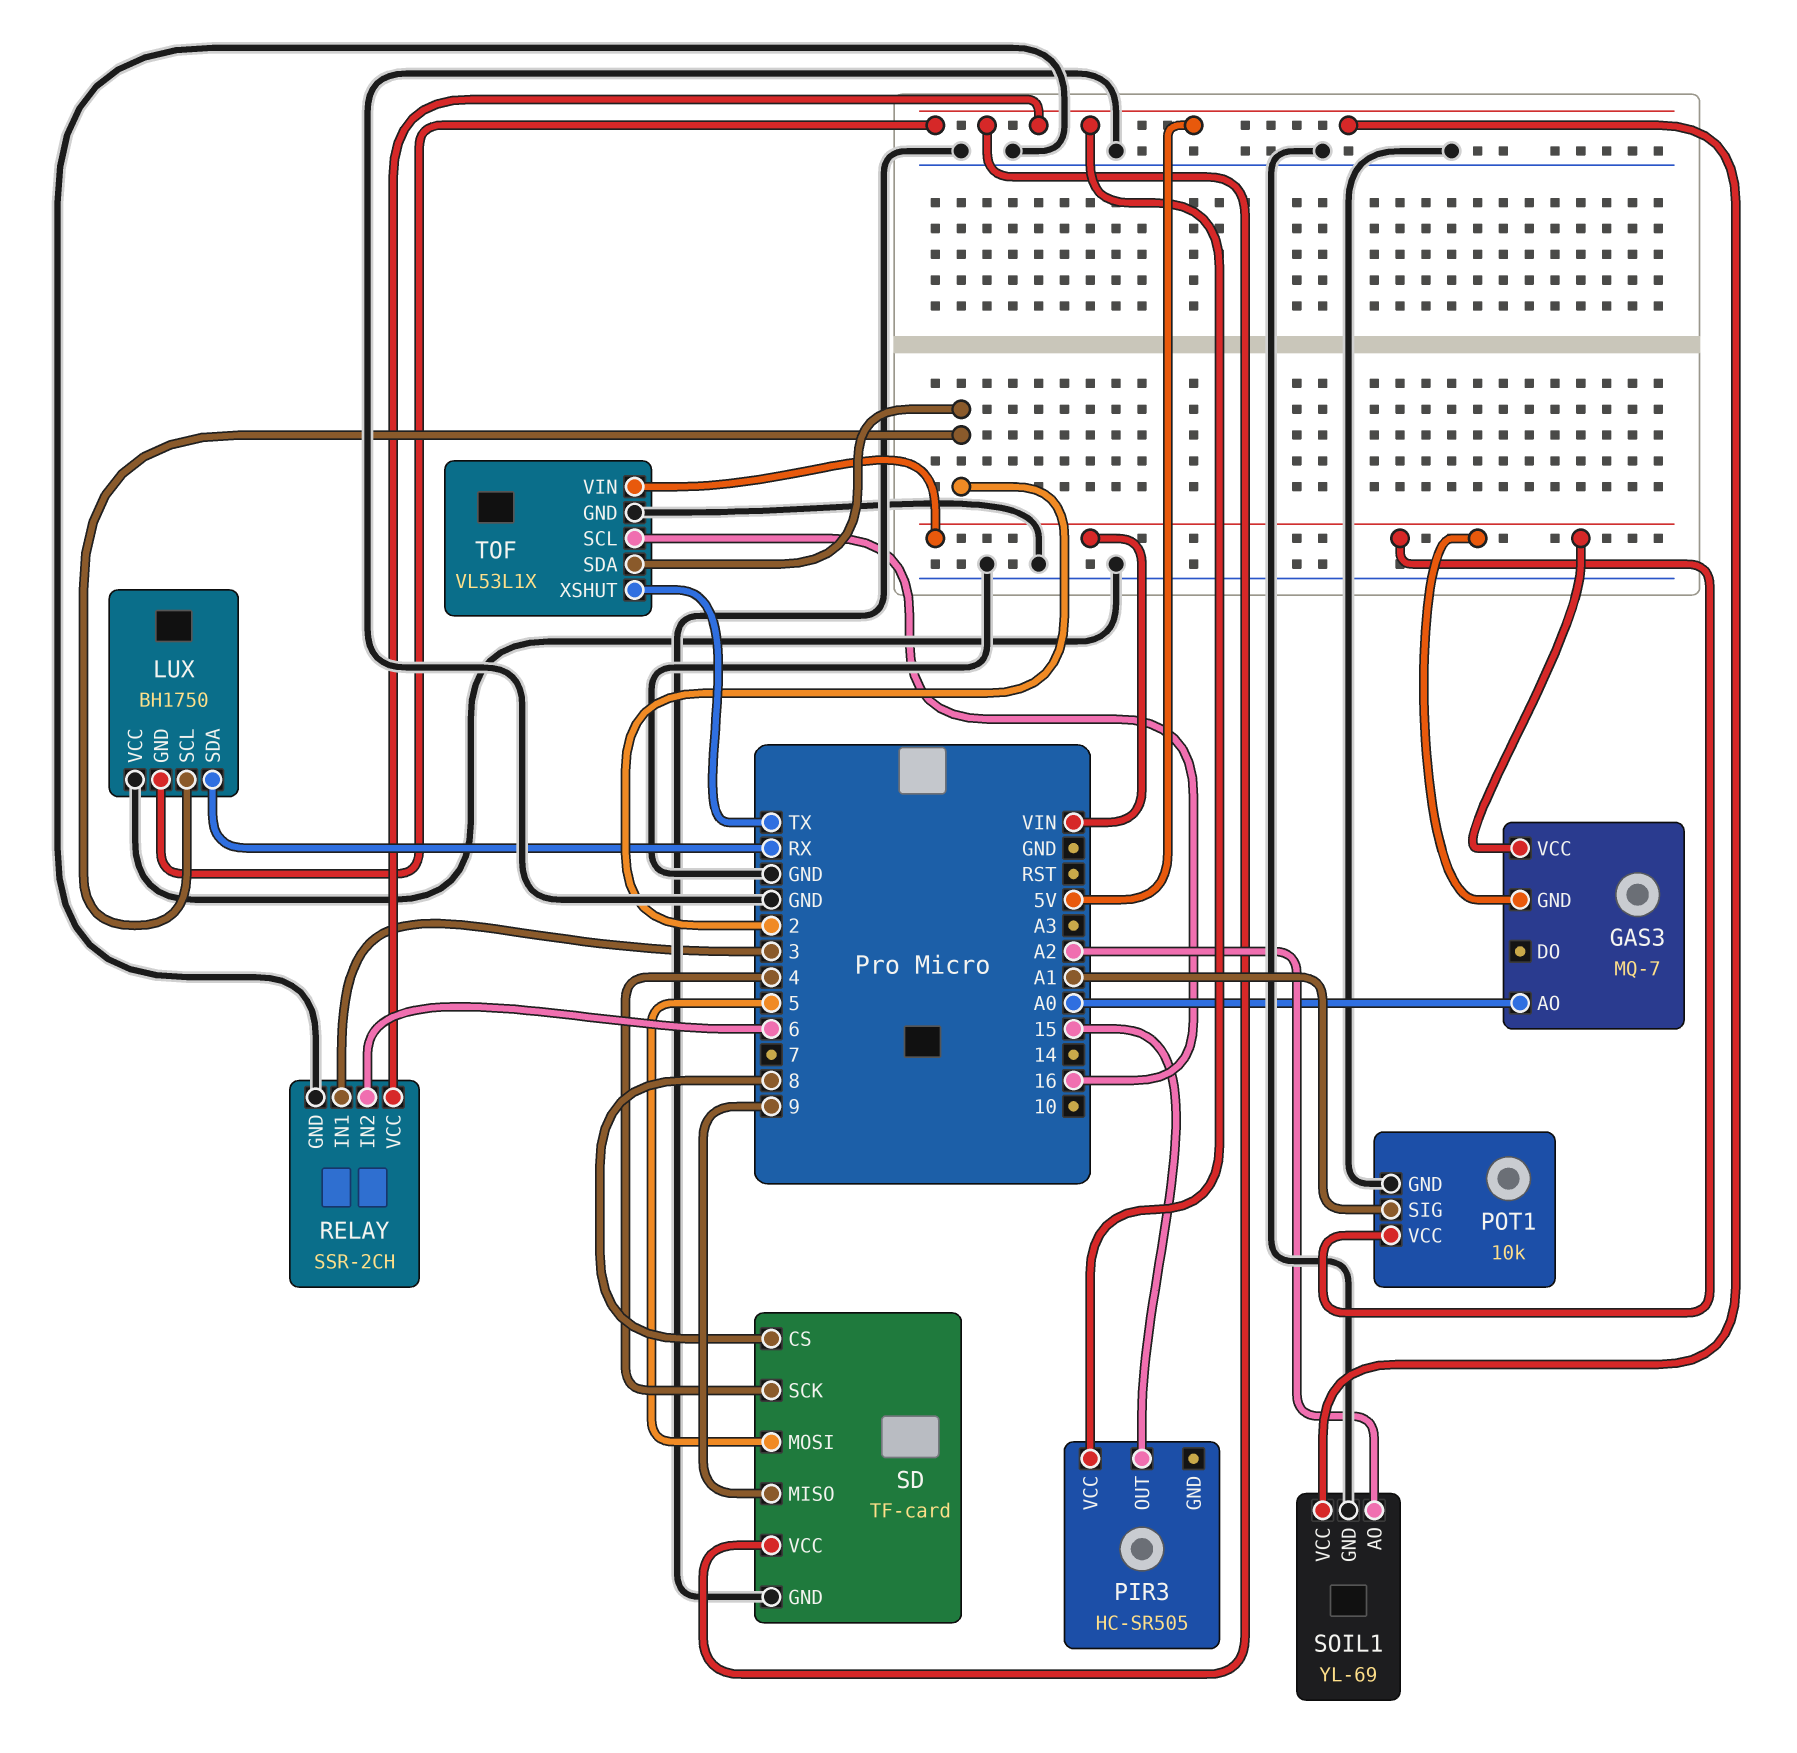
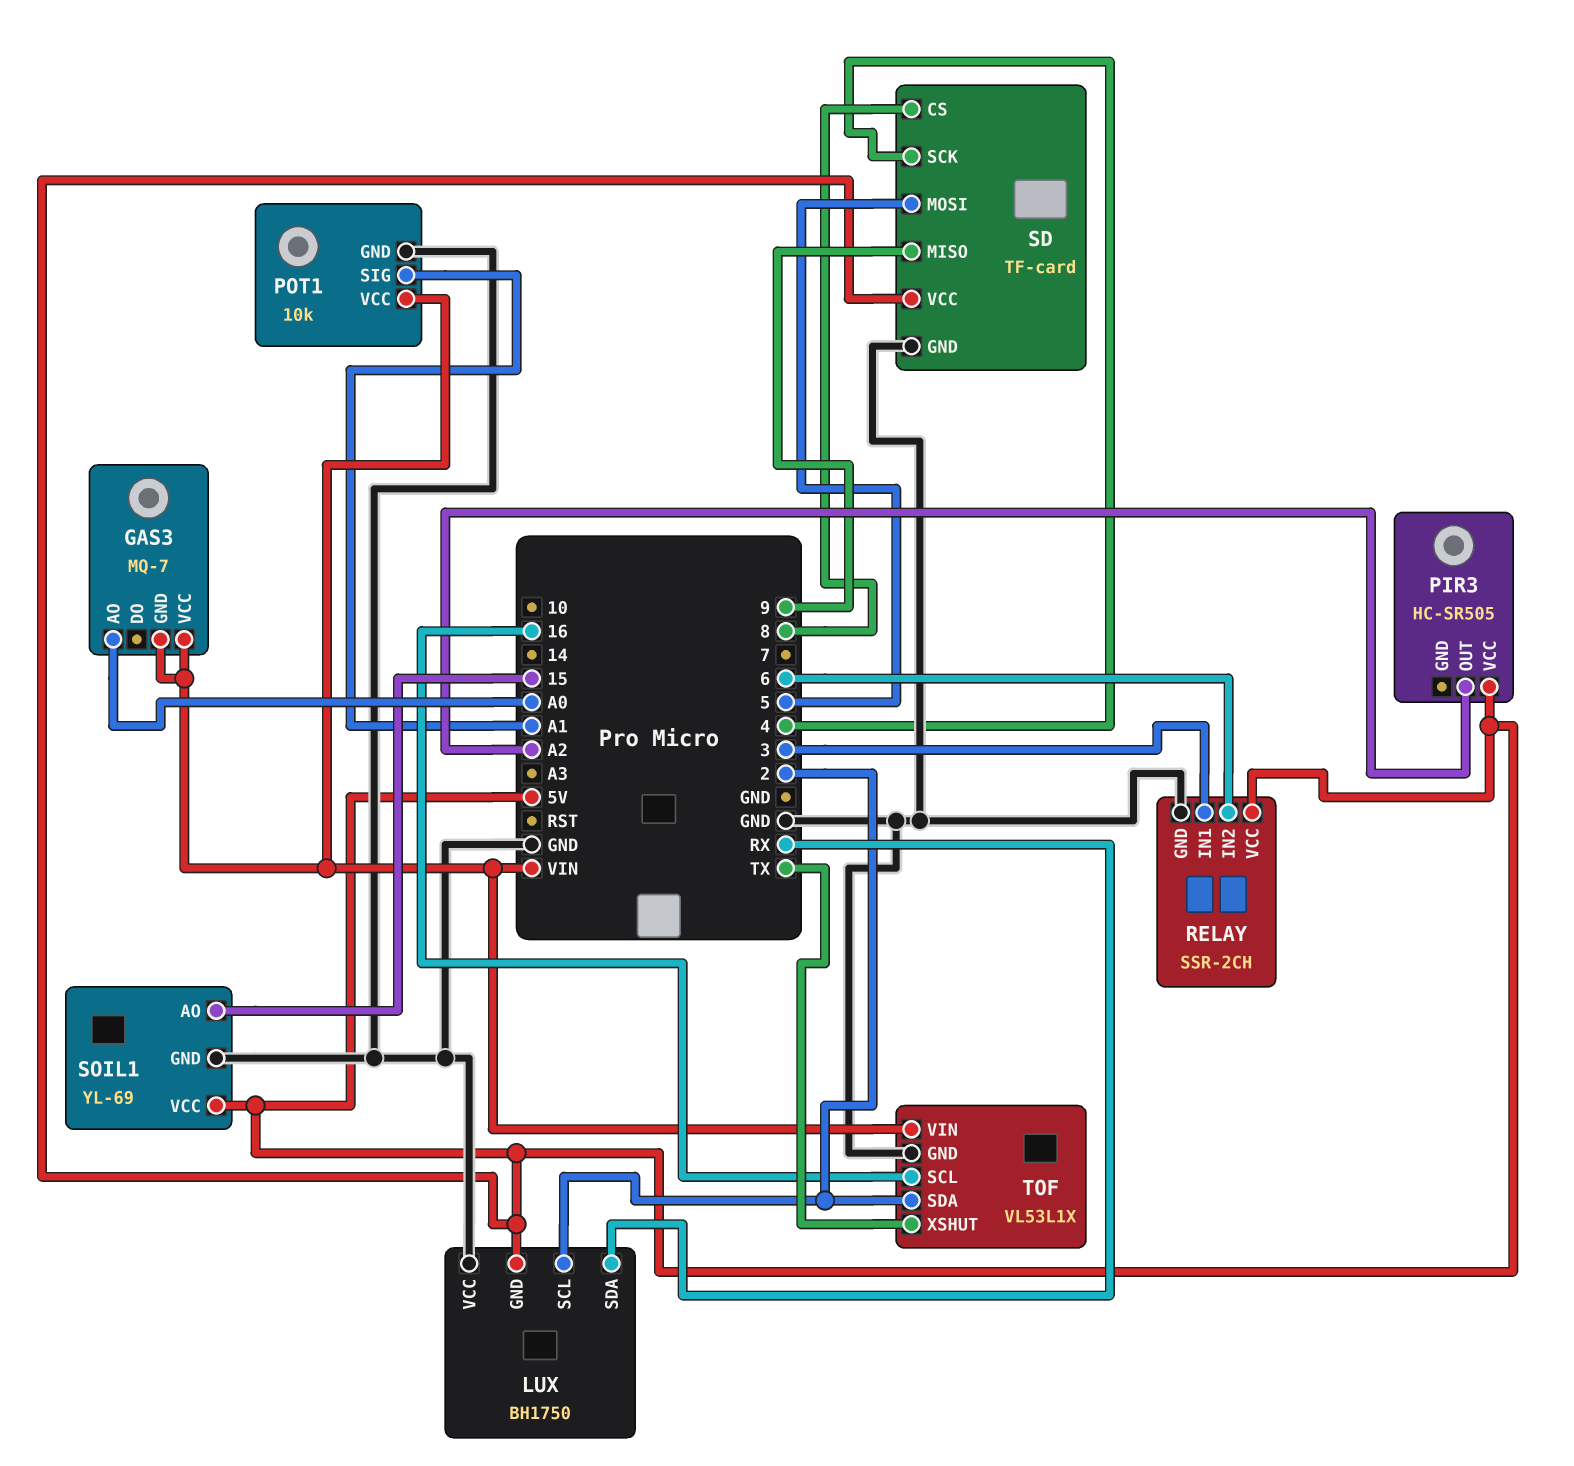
PIR3 pin OUT: 15 -> A2
SOIL1 pin AO: A2 -> 15

